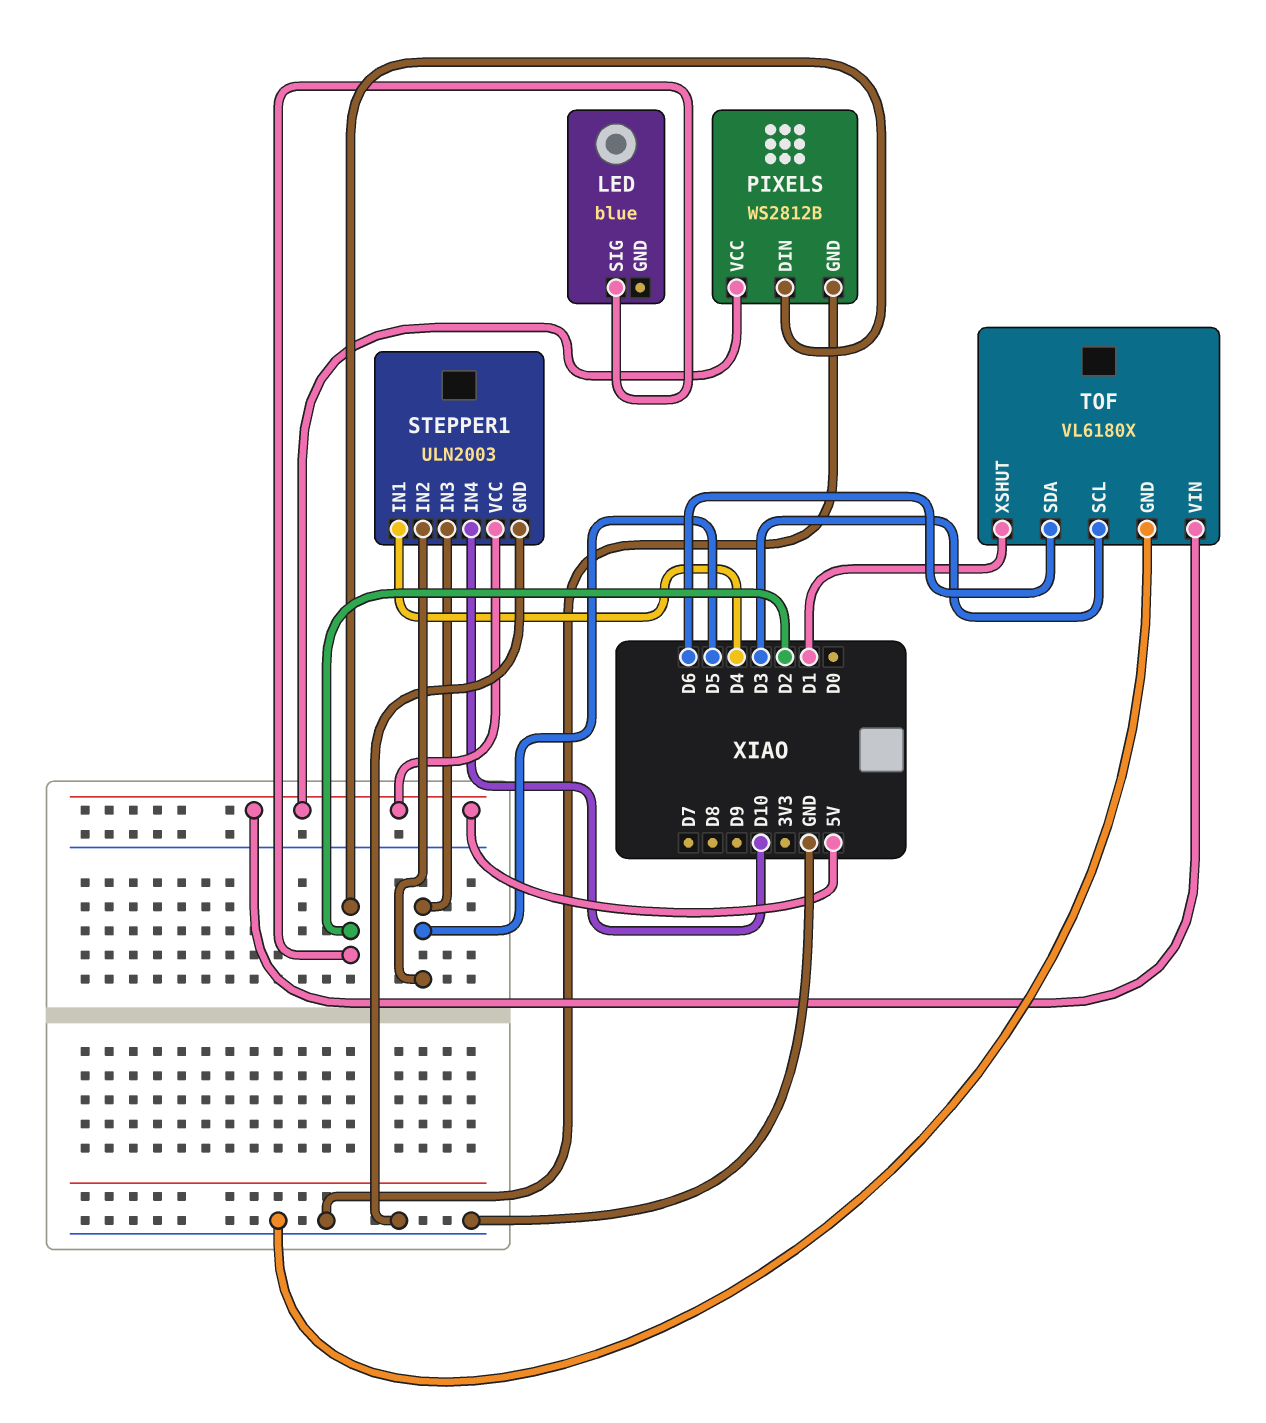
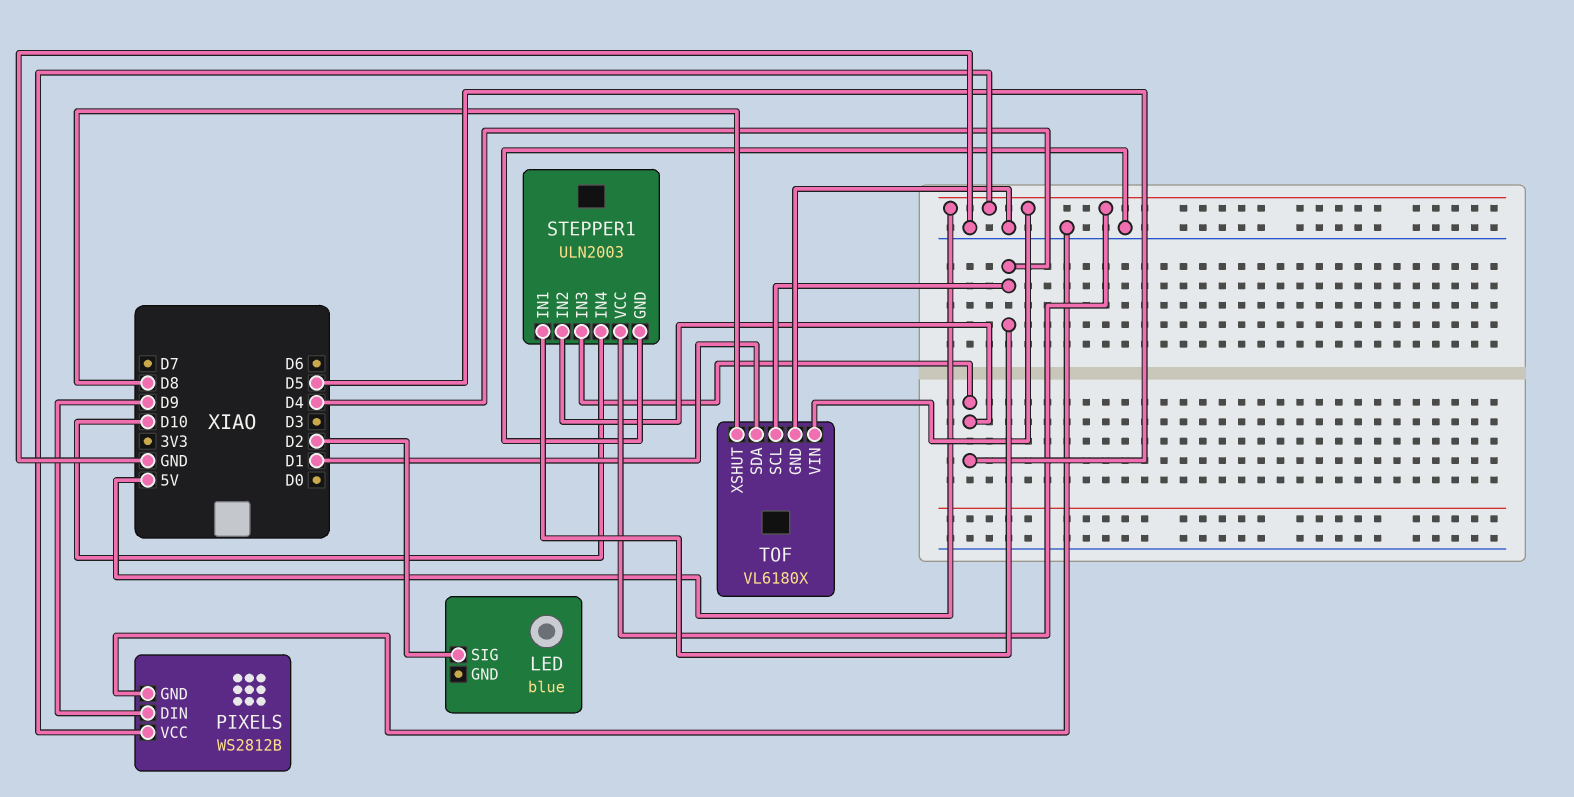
PIXELS pin DIN: D2 -> D9
TOF pin SCL: D3 -> D4
TOF pin SDA: D6 -> D1
TOF pin XSHUT: D1 -> D8

